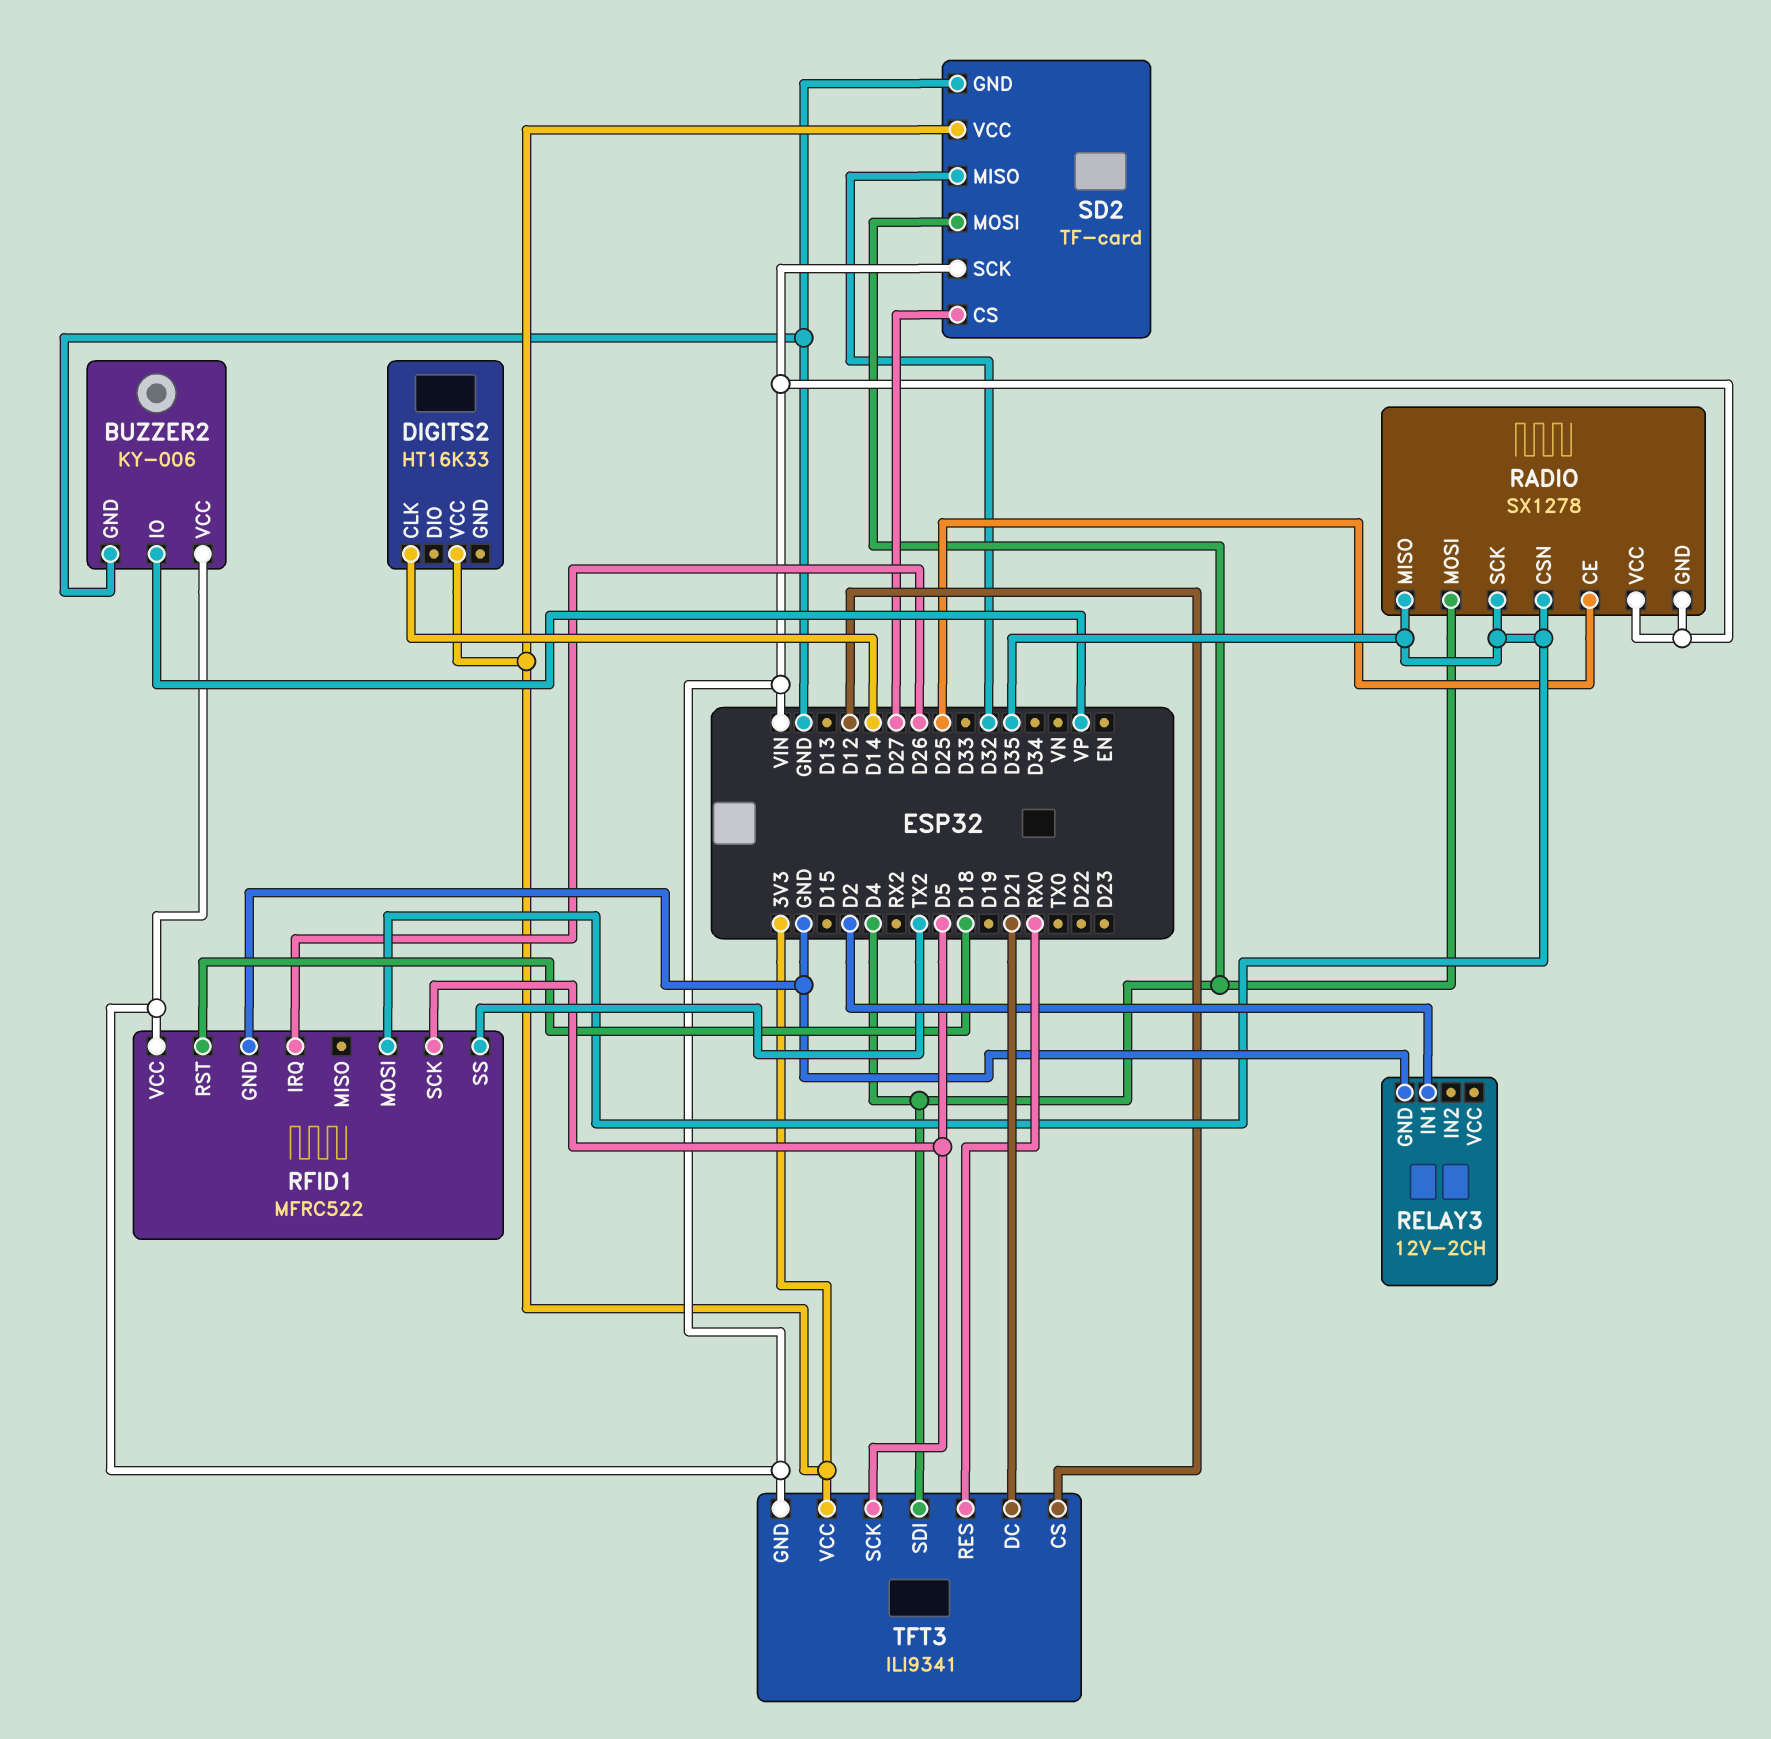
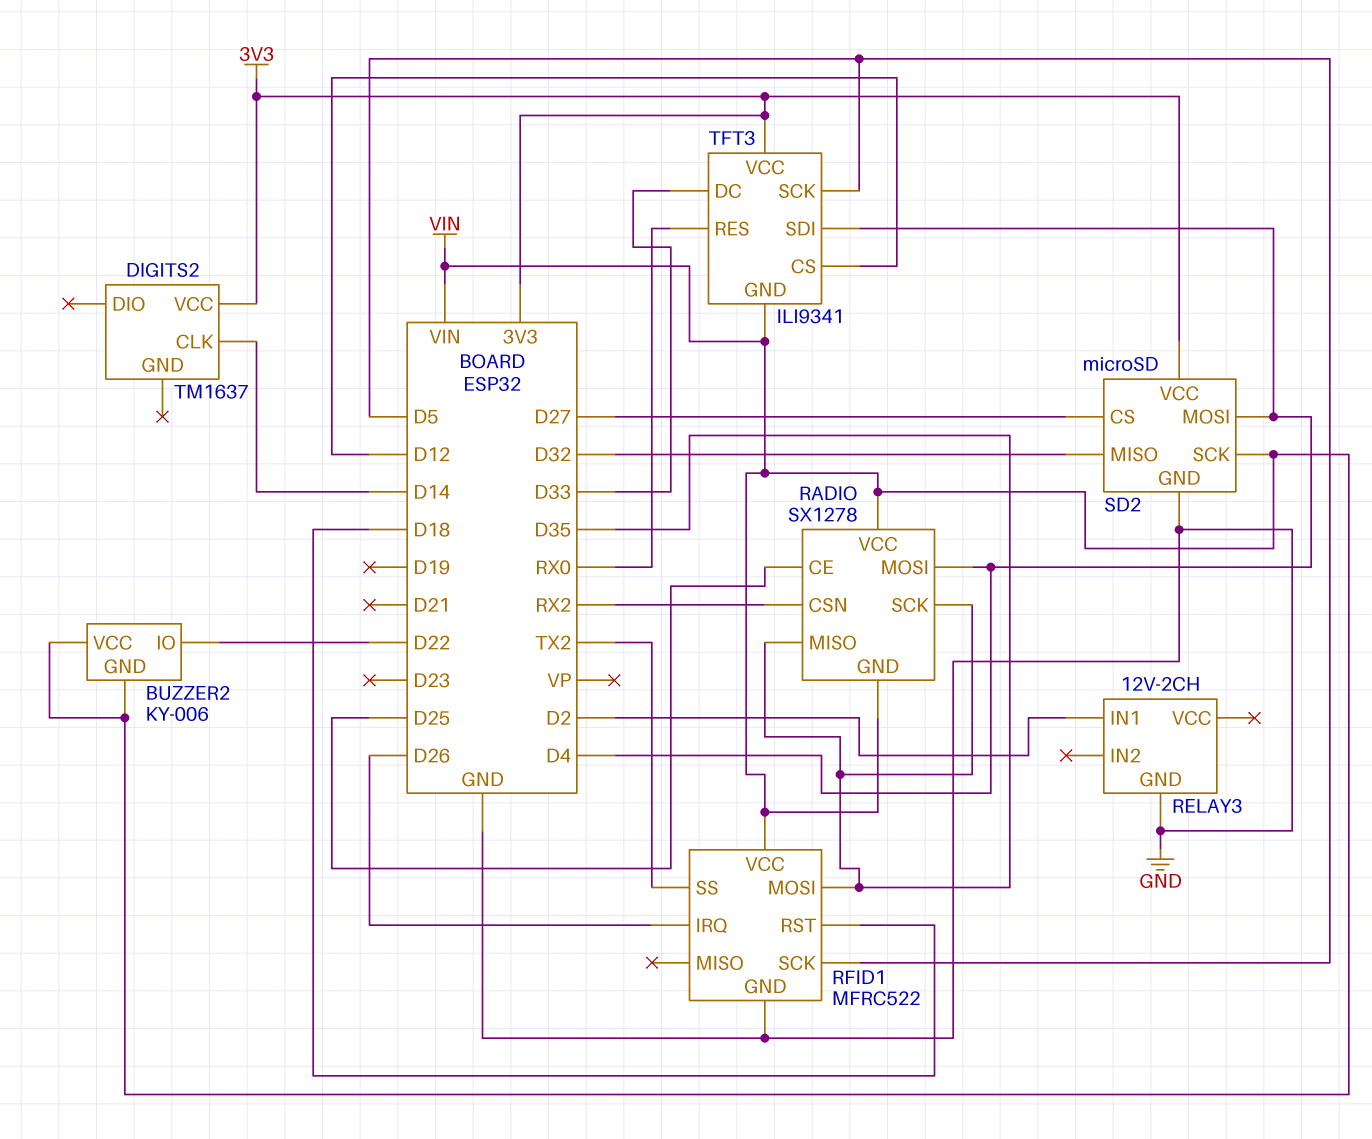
BUZZER2 pin GND: GND -> VIN
BUZZER2 pin IO: VP -> D22
DIGITS2: HT16K33 -> TM1637
RADIO pin CSN: D35 -> RX2
SD2: TF-card -> microSD
TFT3 pin DC: D21 -> D33

